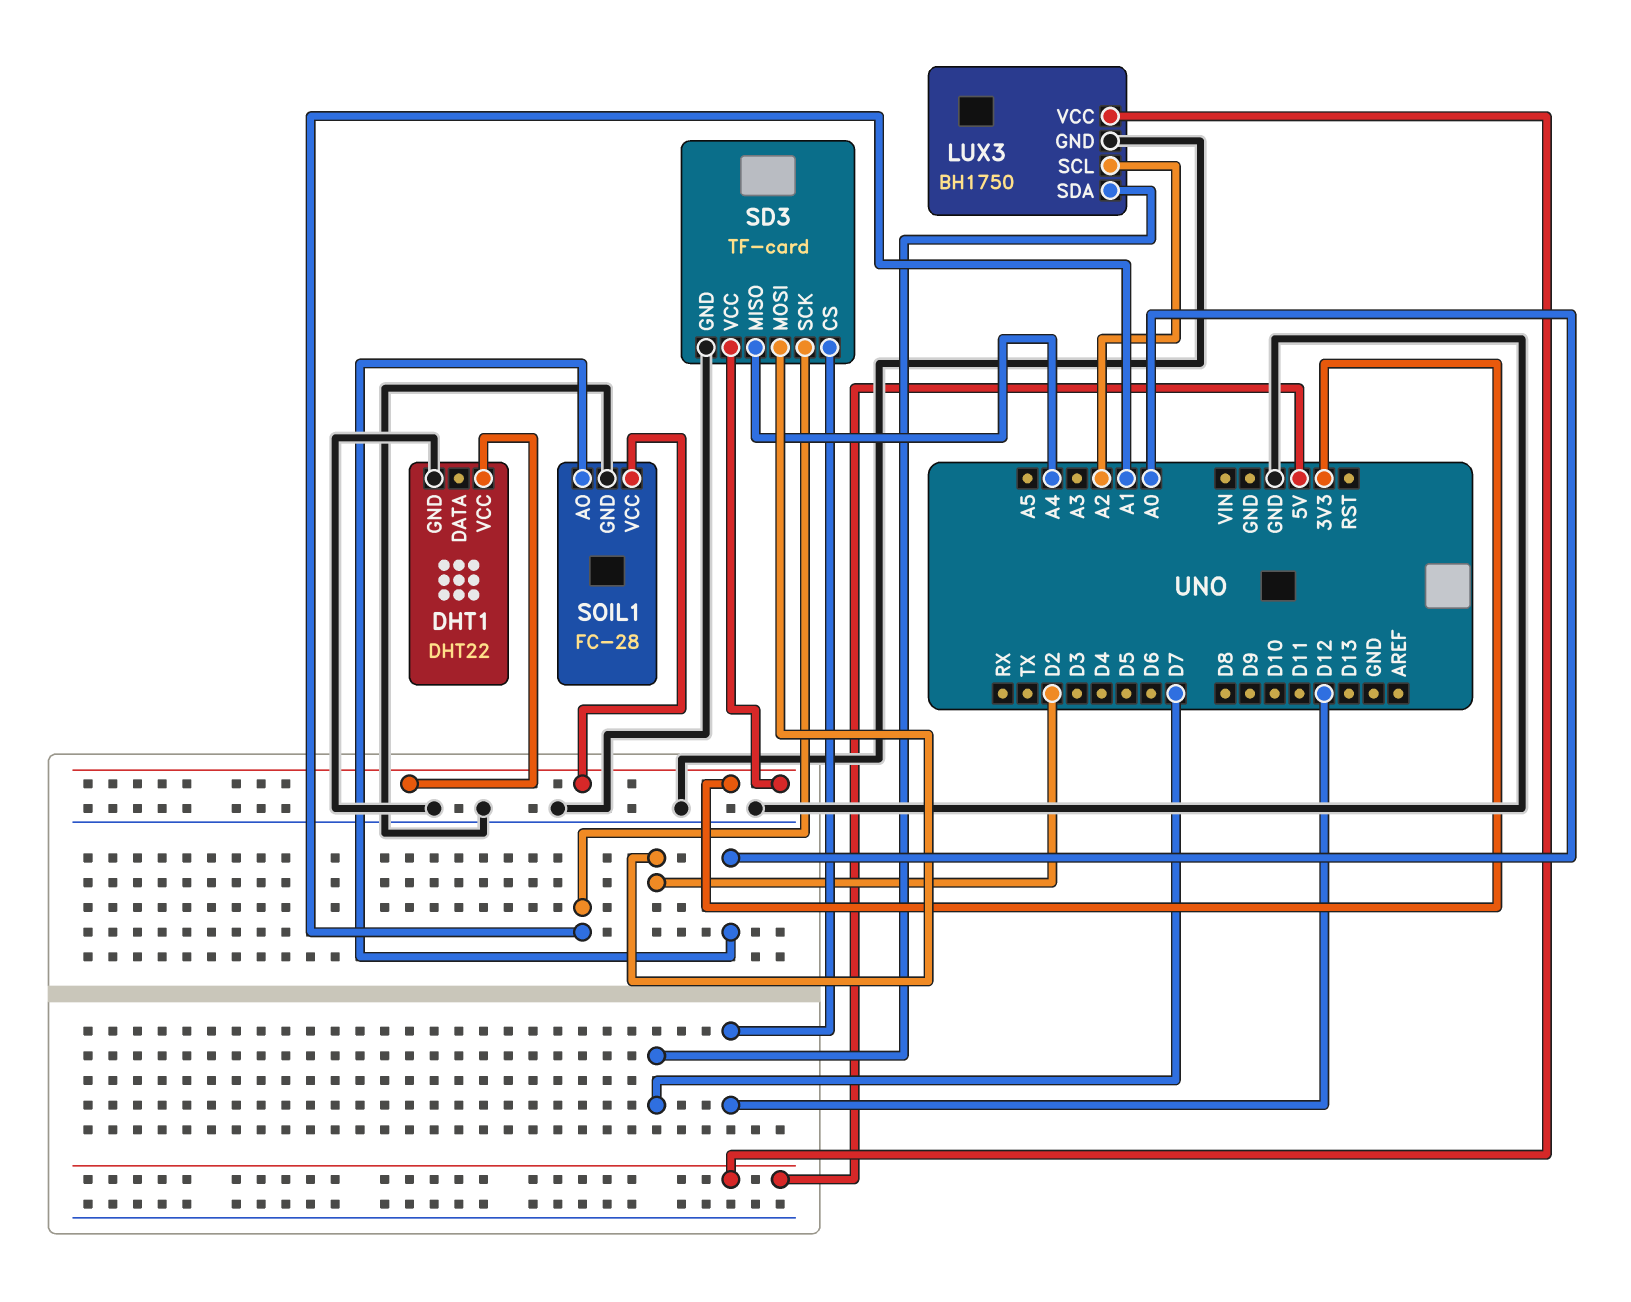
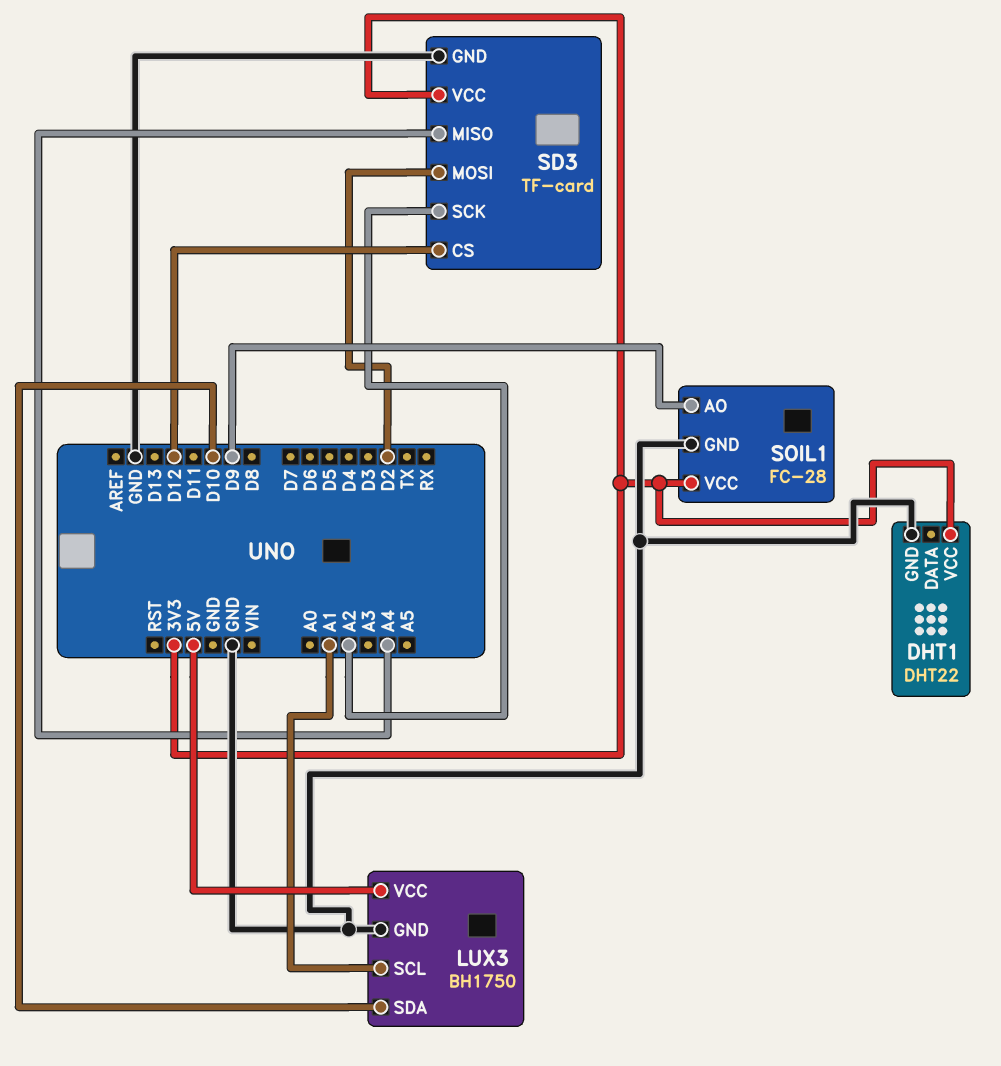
LUX3 pin SCL: A2 -> A1
LUX3 pin SDA: D7 -> D10
SD3 pin SCK: A1 -> A2
SOIL1 pin AO: A0 -> D9

